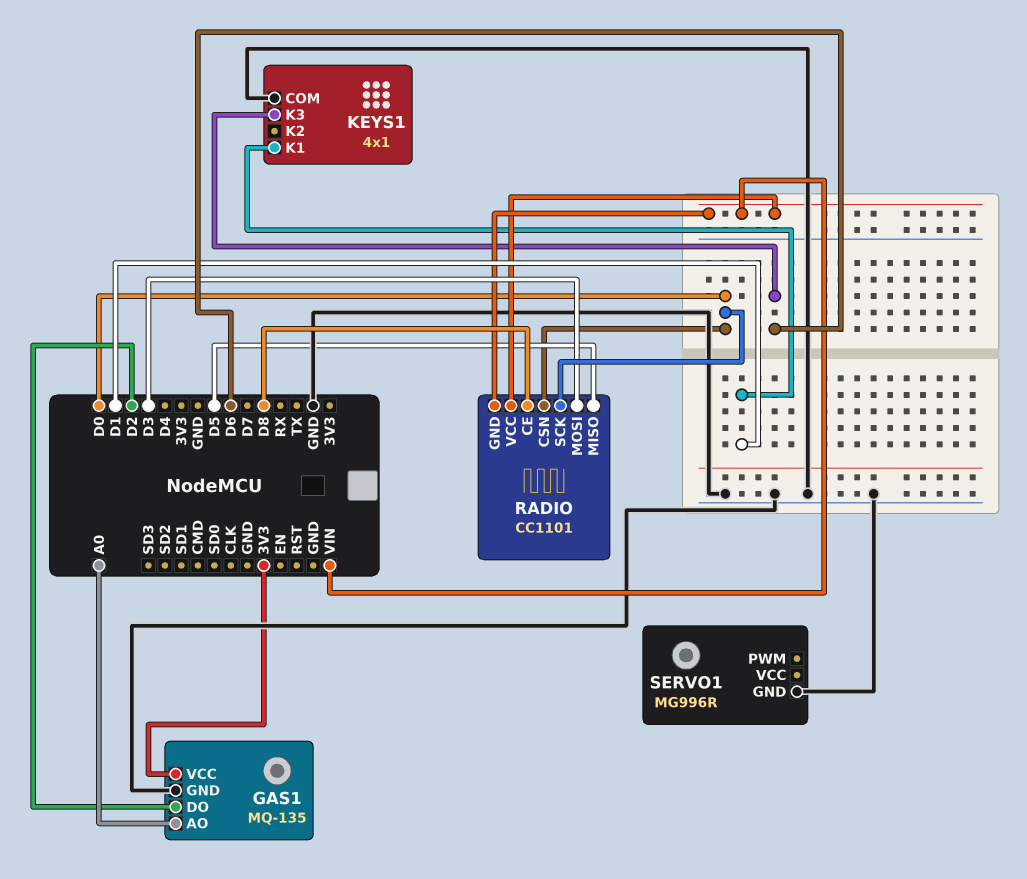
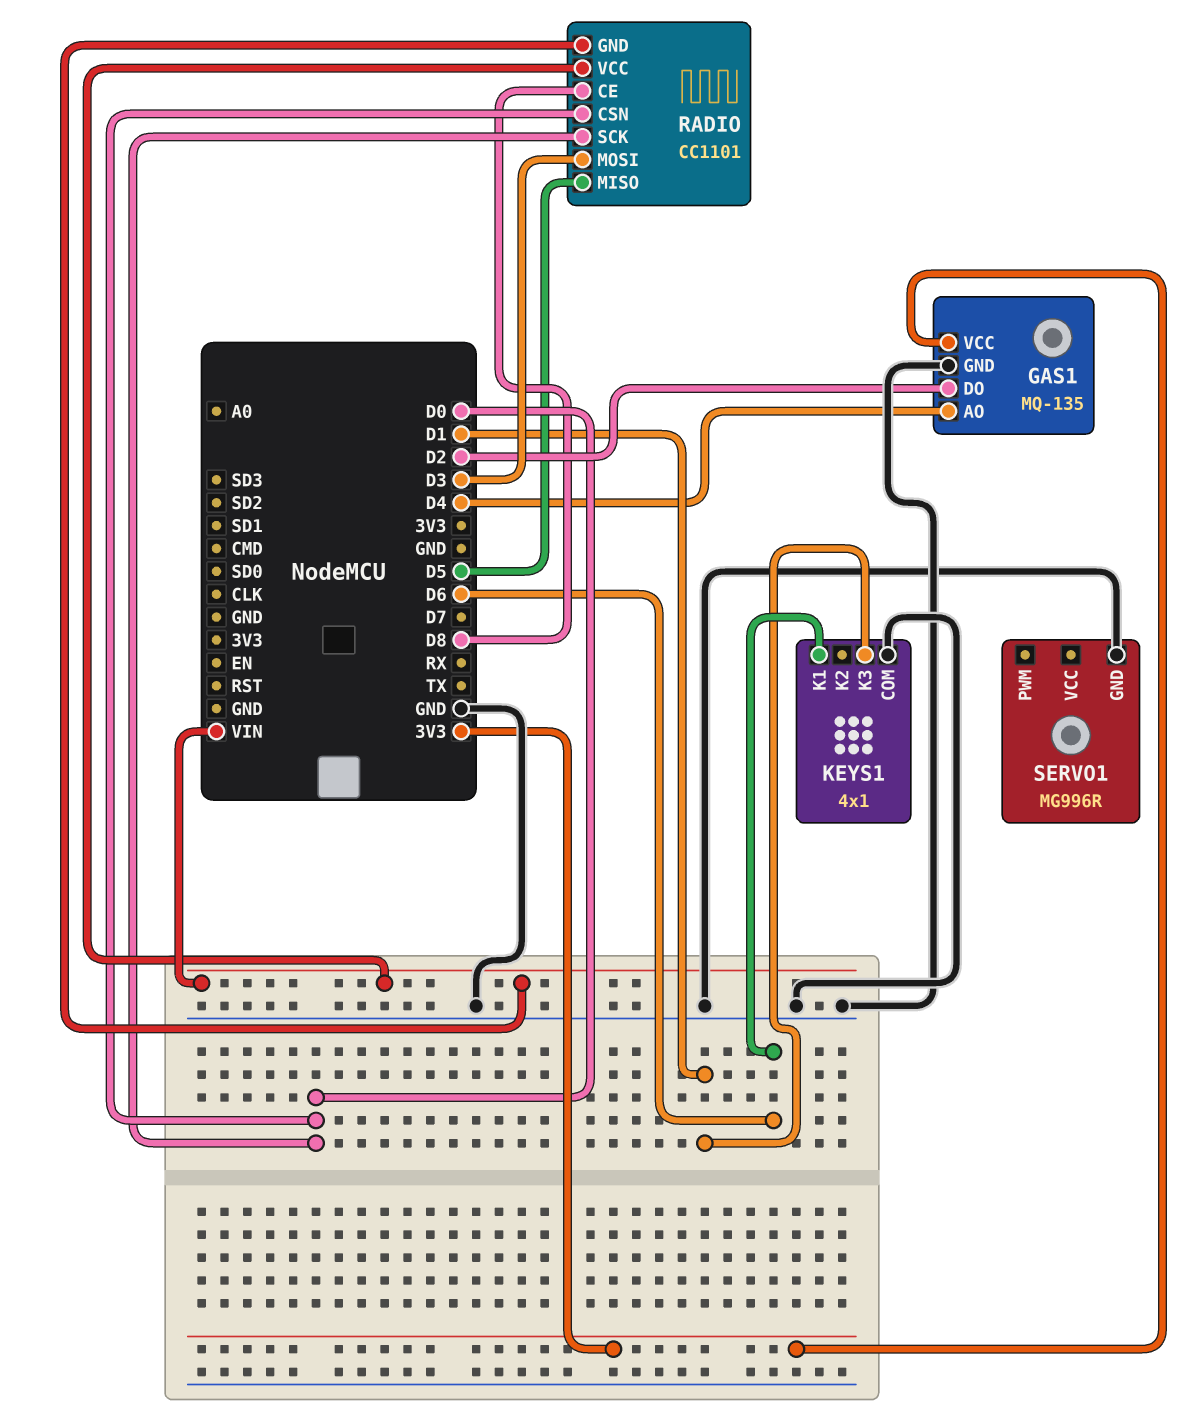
GAS1 pin AO: A0 -> D4
KEYS1 pin K1: D1 -> D6
KEYS1 pin K3: D6 -> D1

